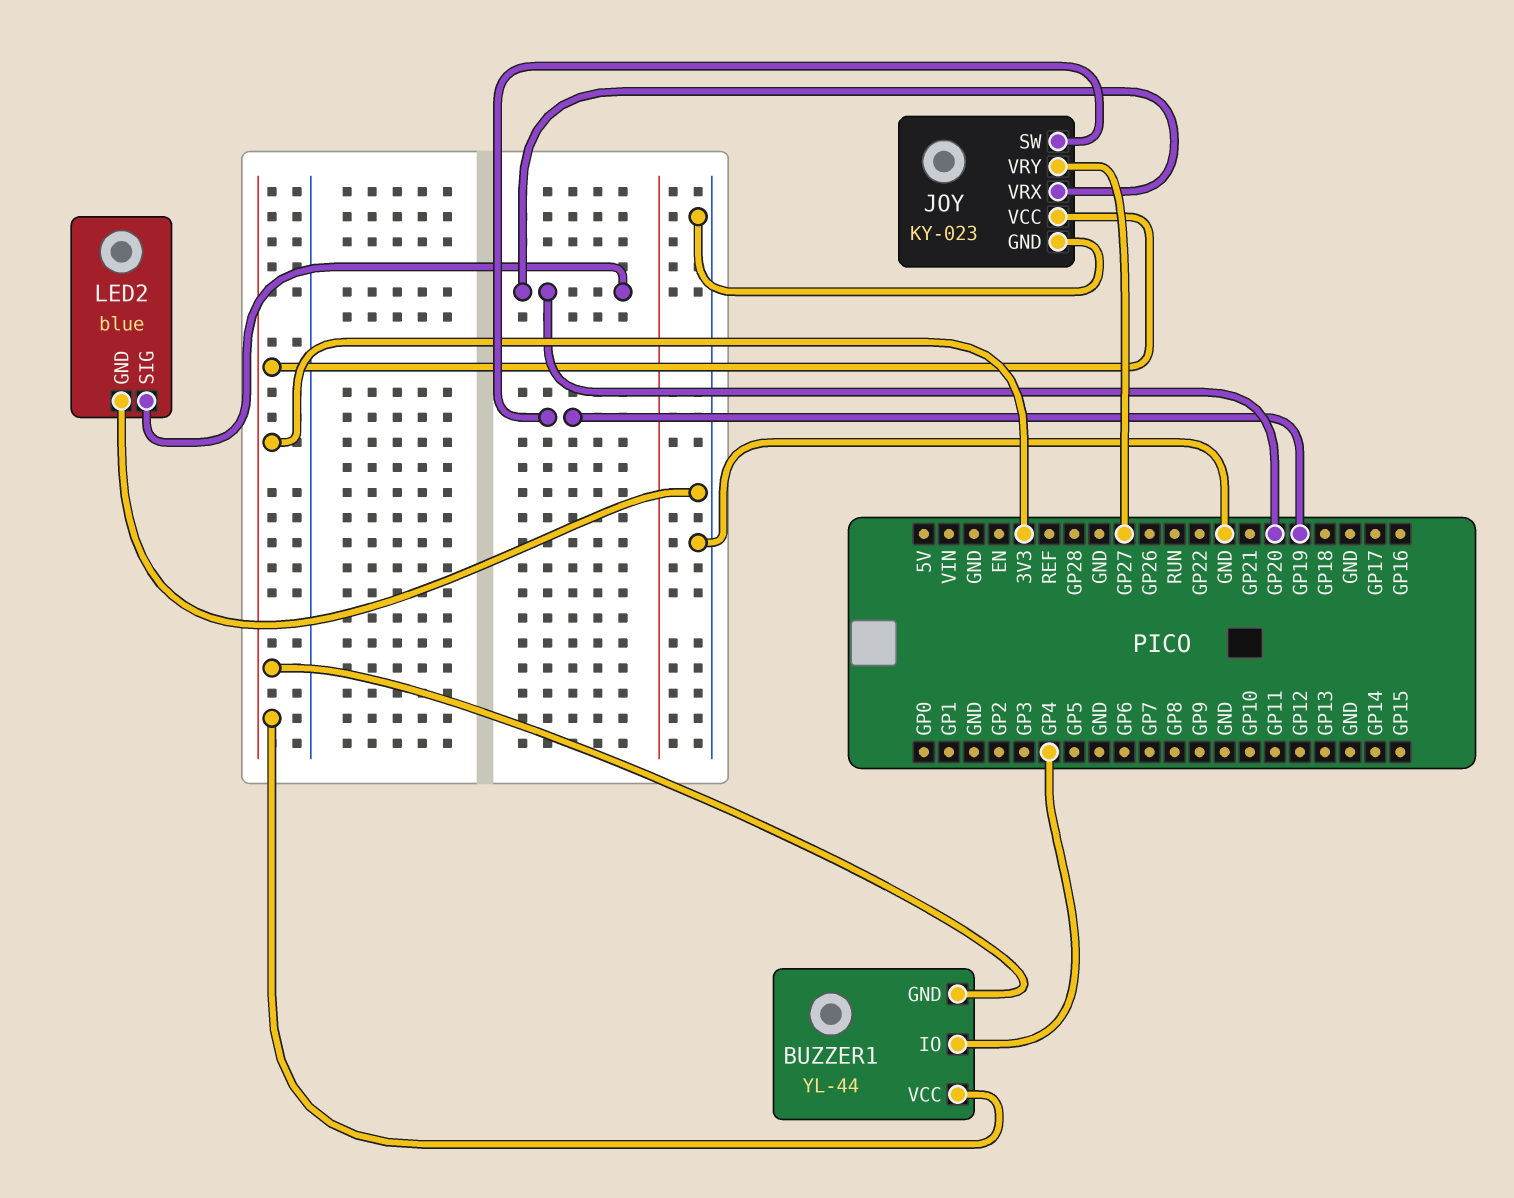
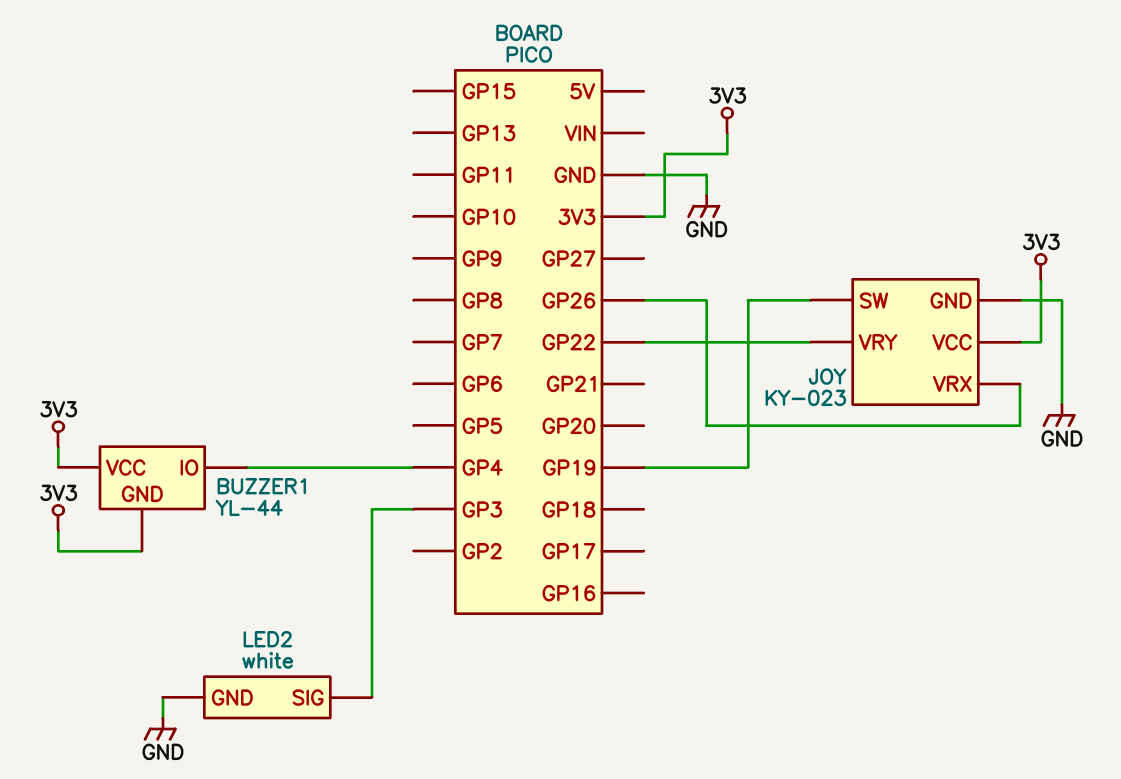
JOY pin VRX: GP20 -> GP26
JOY pin VRY: GP27 -> GP22
LED2: blue -> white
LED2 pin SIG: GP20 -> GP3

